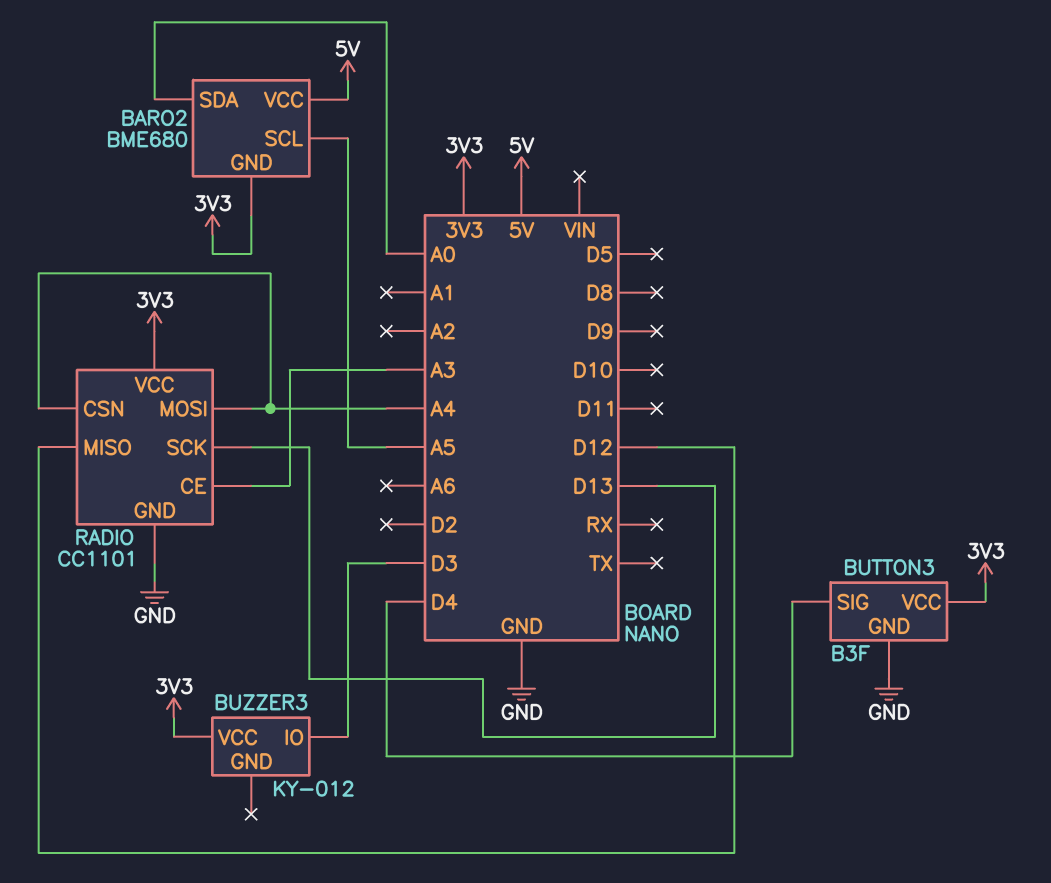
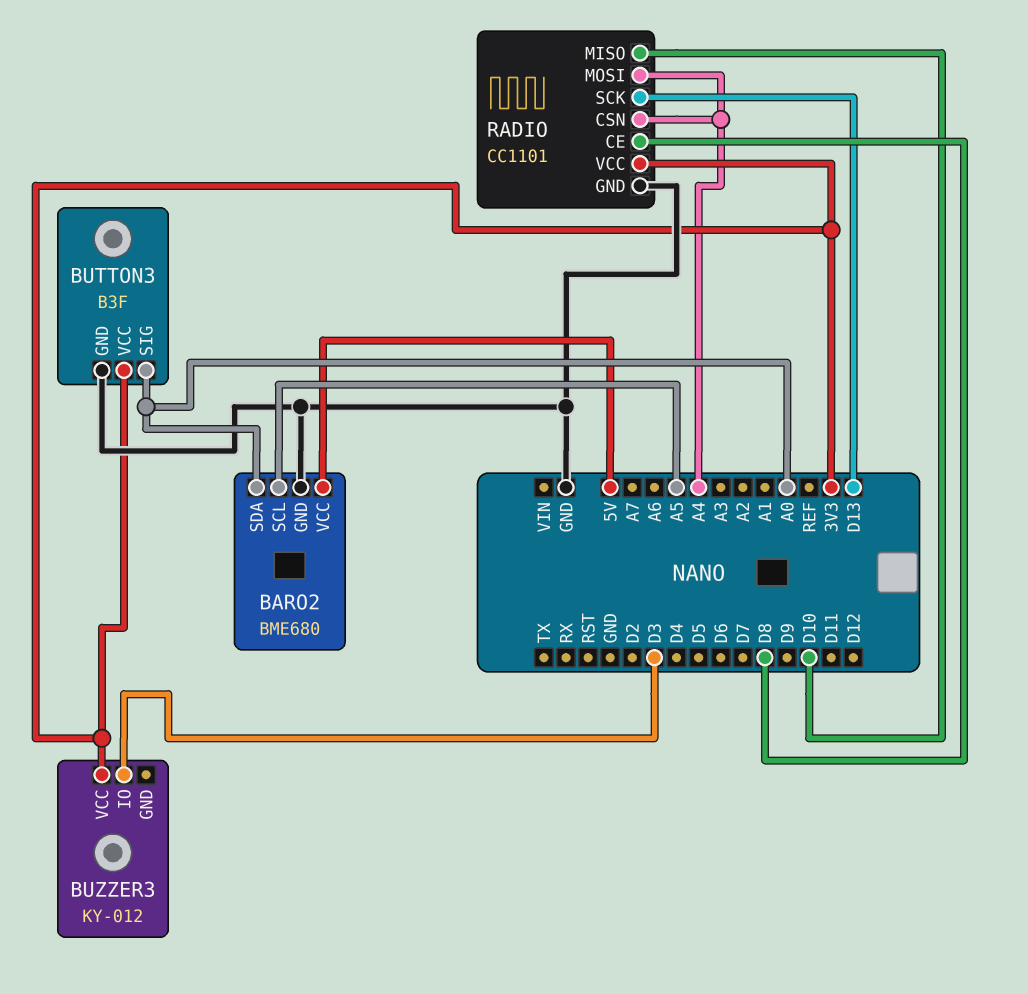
BARO2 pin GND: 3V3 -> GND
BUTTON3 pin SIG: D4 -> A0
RADIO pin CE: A3 -> D8
RADIO pin MISO: D12 -> D10

